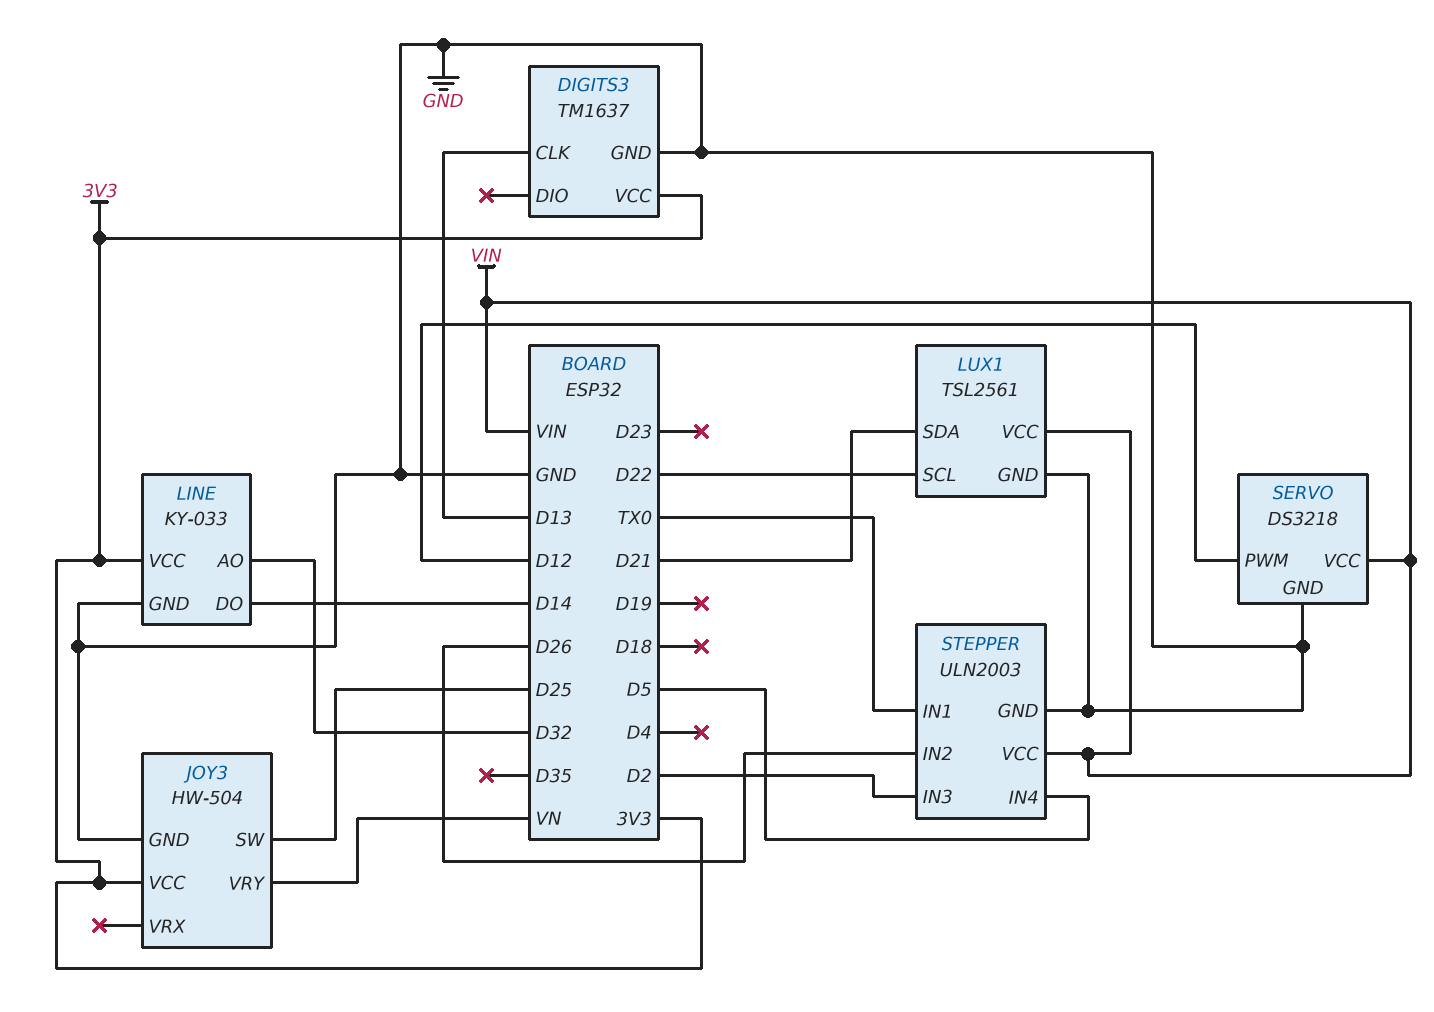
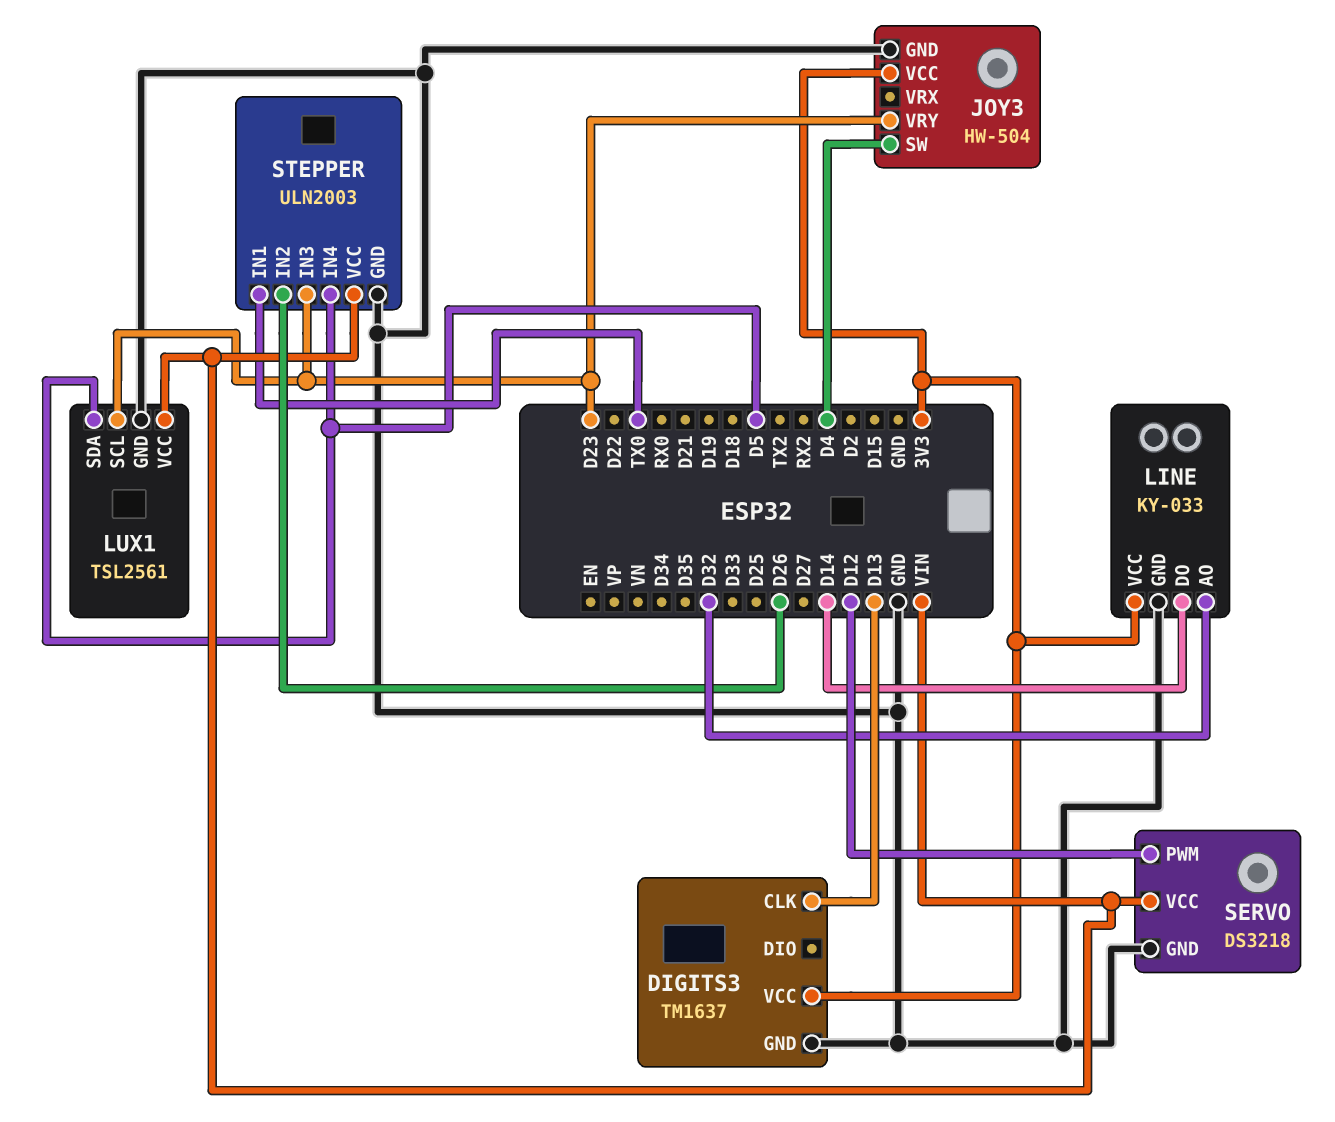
JOY3 pin SW: D25 -> D4
JOY3 pin VRY: VN -> D23
LUX1 pin SCL: D22 -> D23
LUX1 pin SDA: D21 -> D5
STEPPER pin IN3: D2 -> D23

